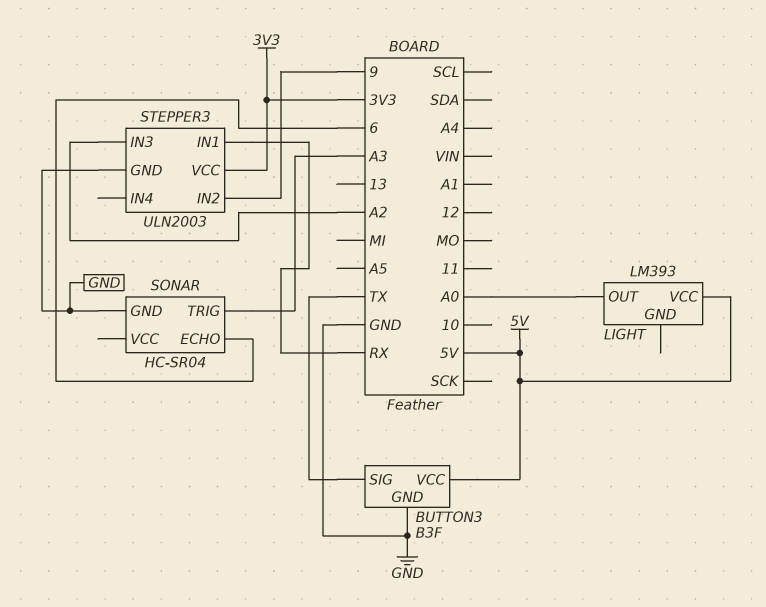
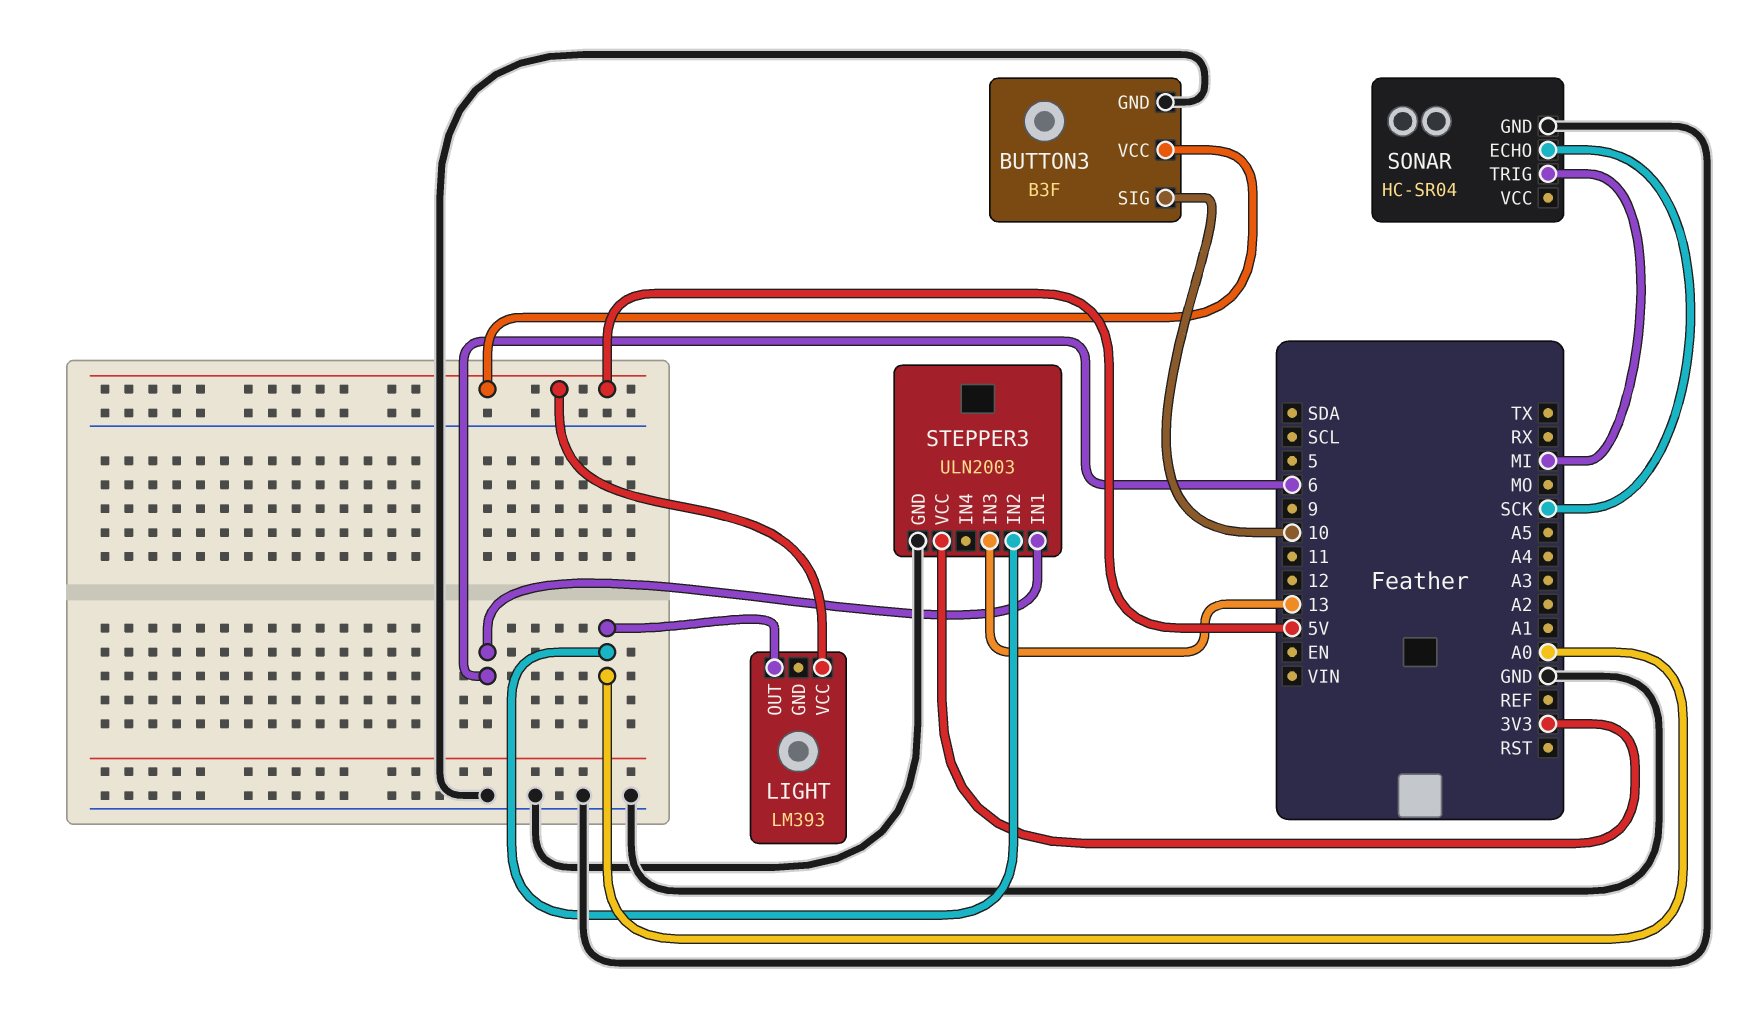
BUTTON3 pin SIG: TX -> 10
SONAR pin ECHO: 6 -> SCK
SONAR pin TRIG: A3 -> MI
STEPPER3 pin IN1: RX -> 6
STEPPER3 pin IN2: 9 -> A0
STEPPER3 pin IN3: A2 -> 13

